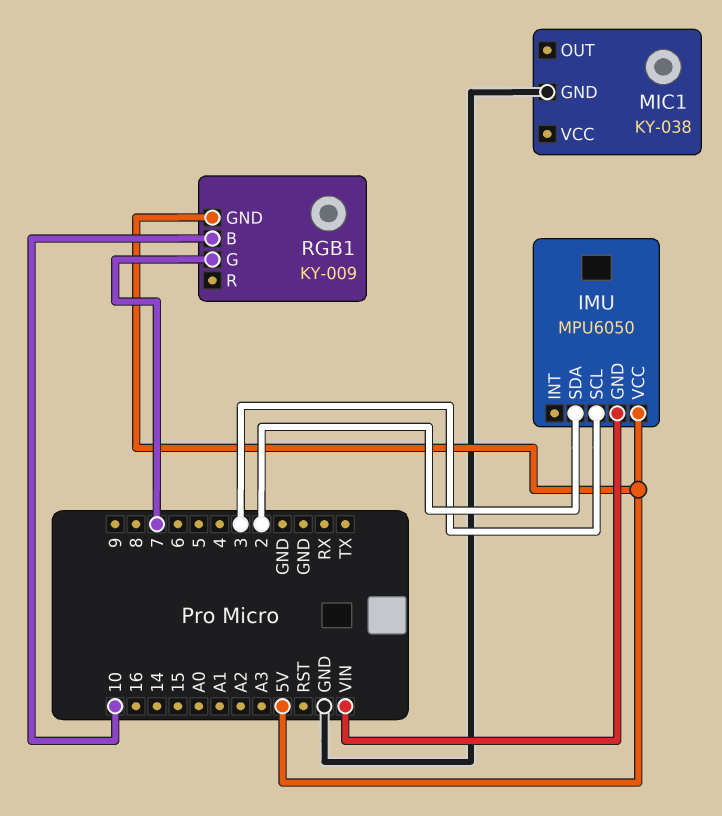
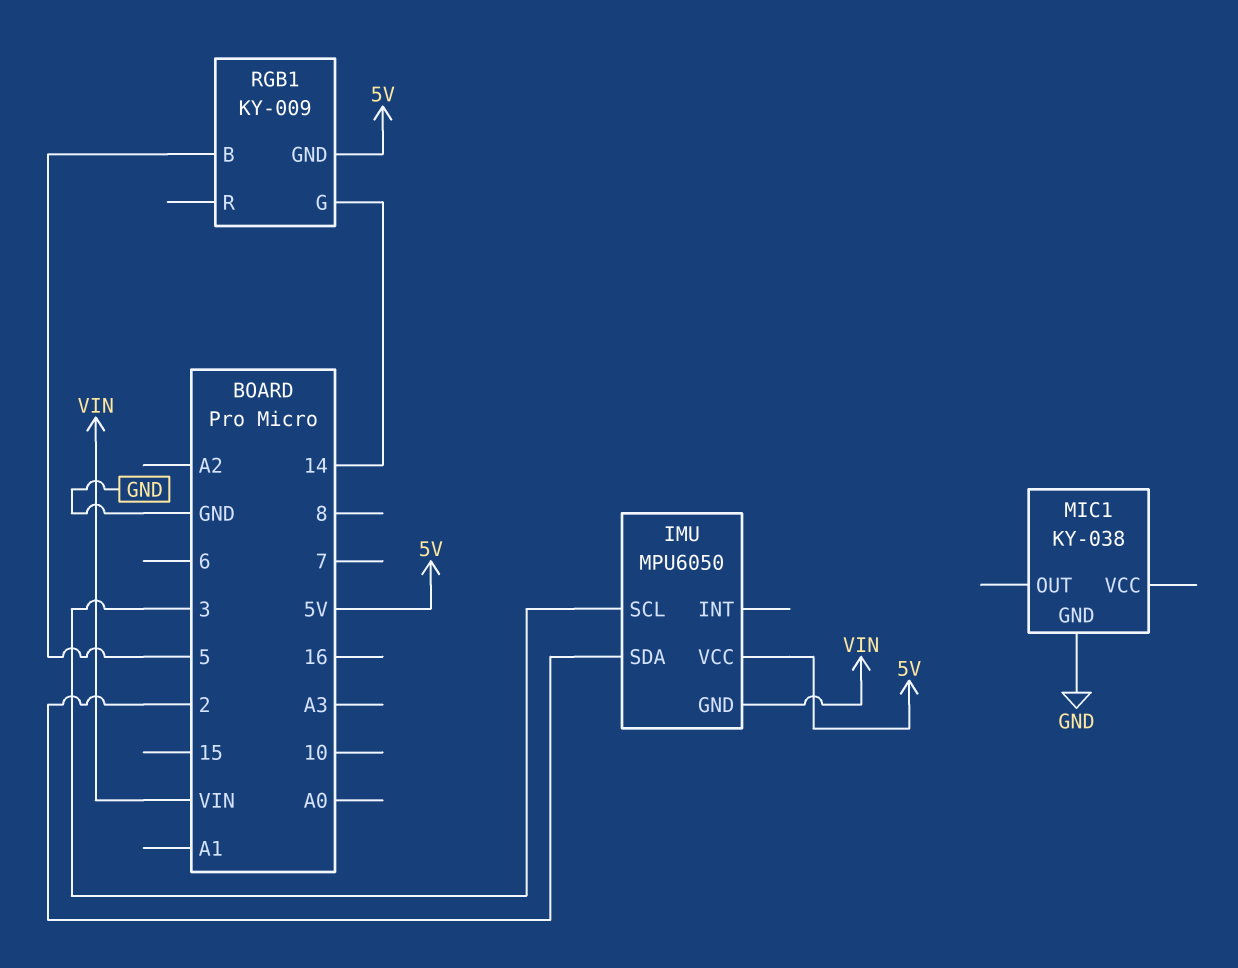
RGB1 pin B: 10 -> 5
RGB1 pin G: 7 -> 14

